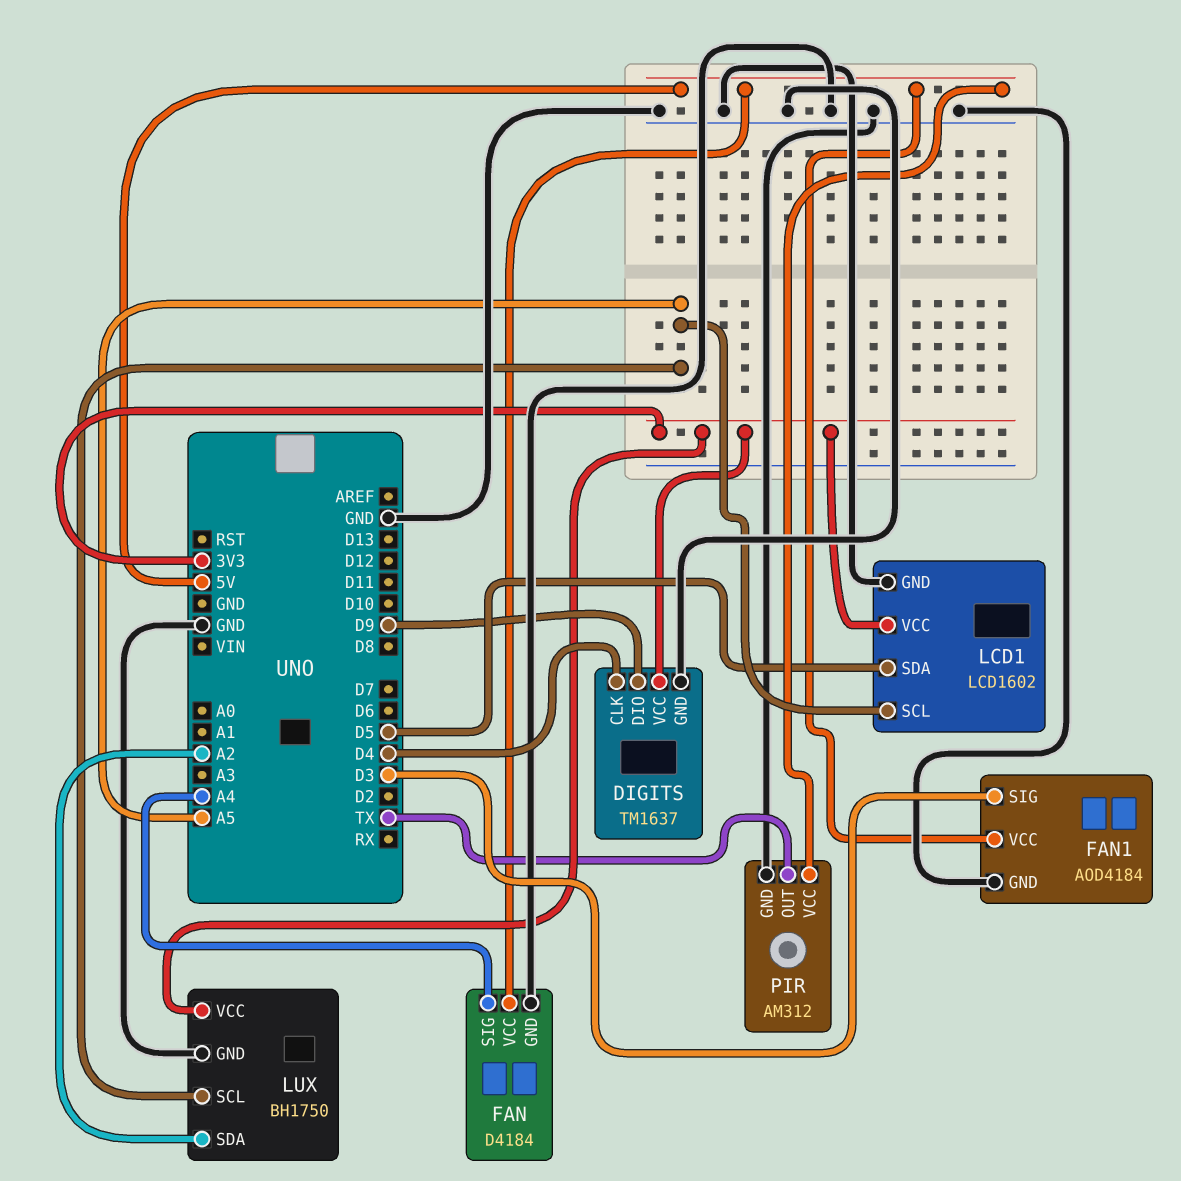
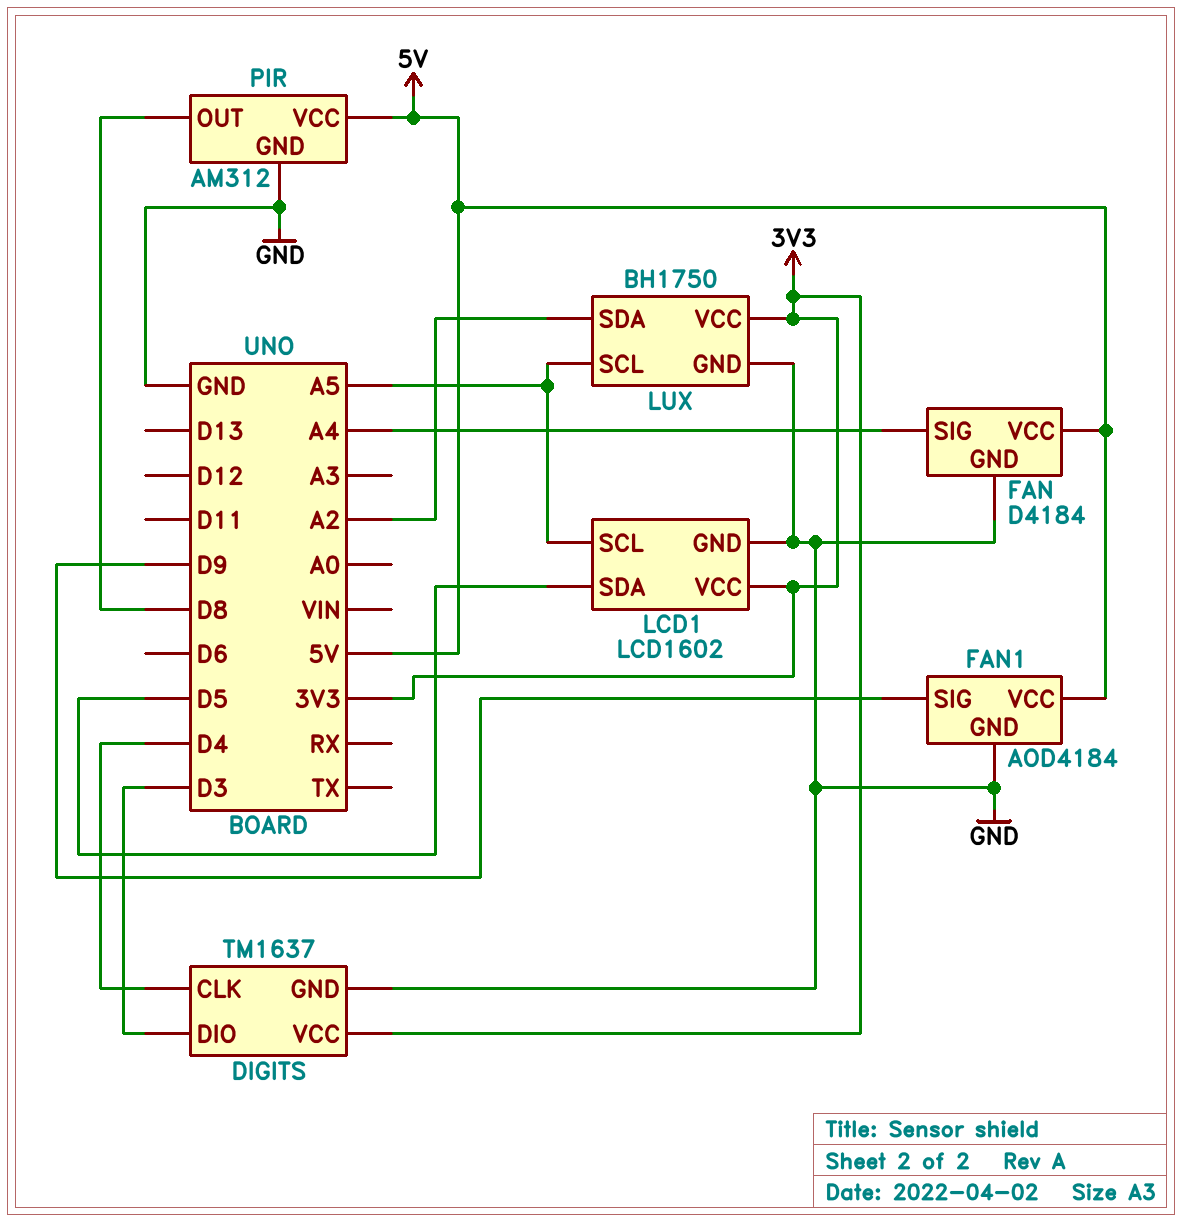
DIGITS pin DIO: D9 -> D3
FAN1 pin SIG: D3 -> D9
PIR pin OUT: TX -> D8

